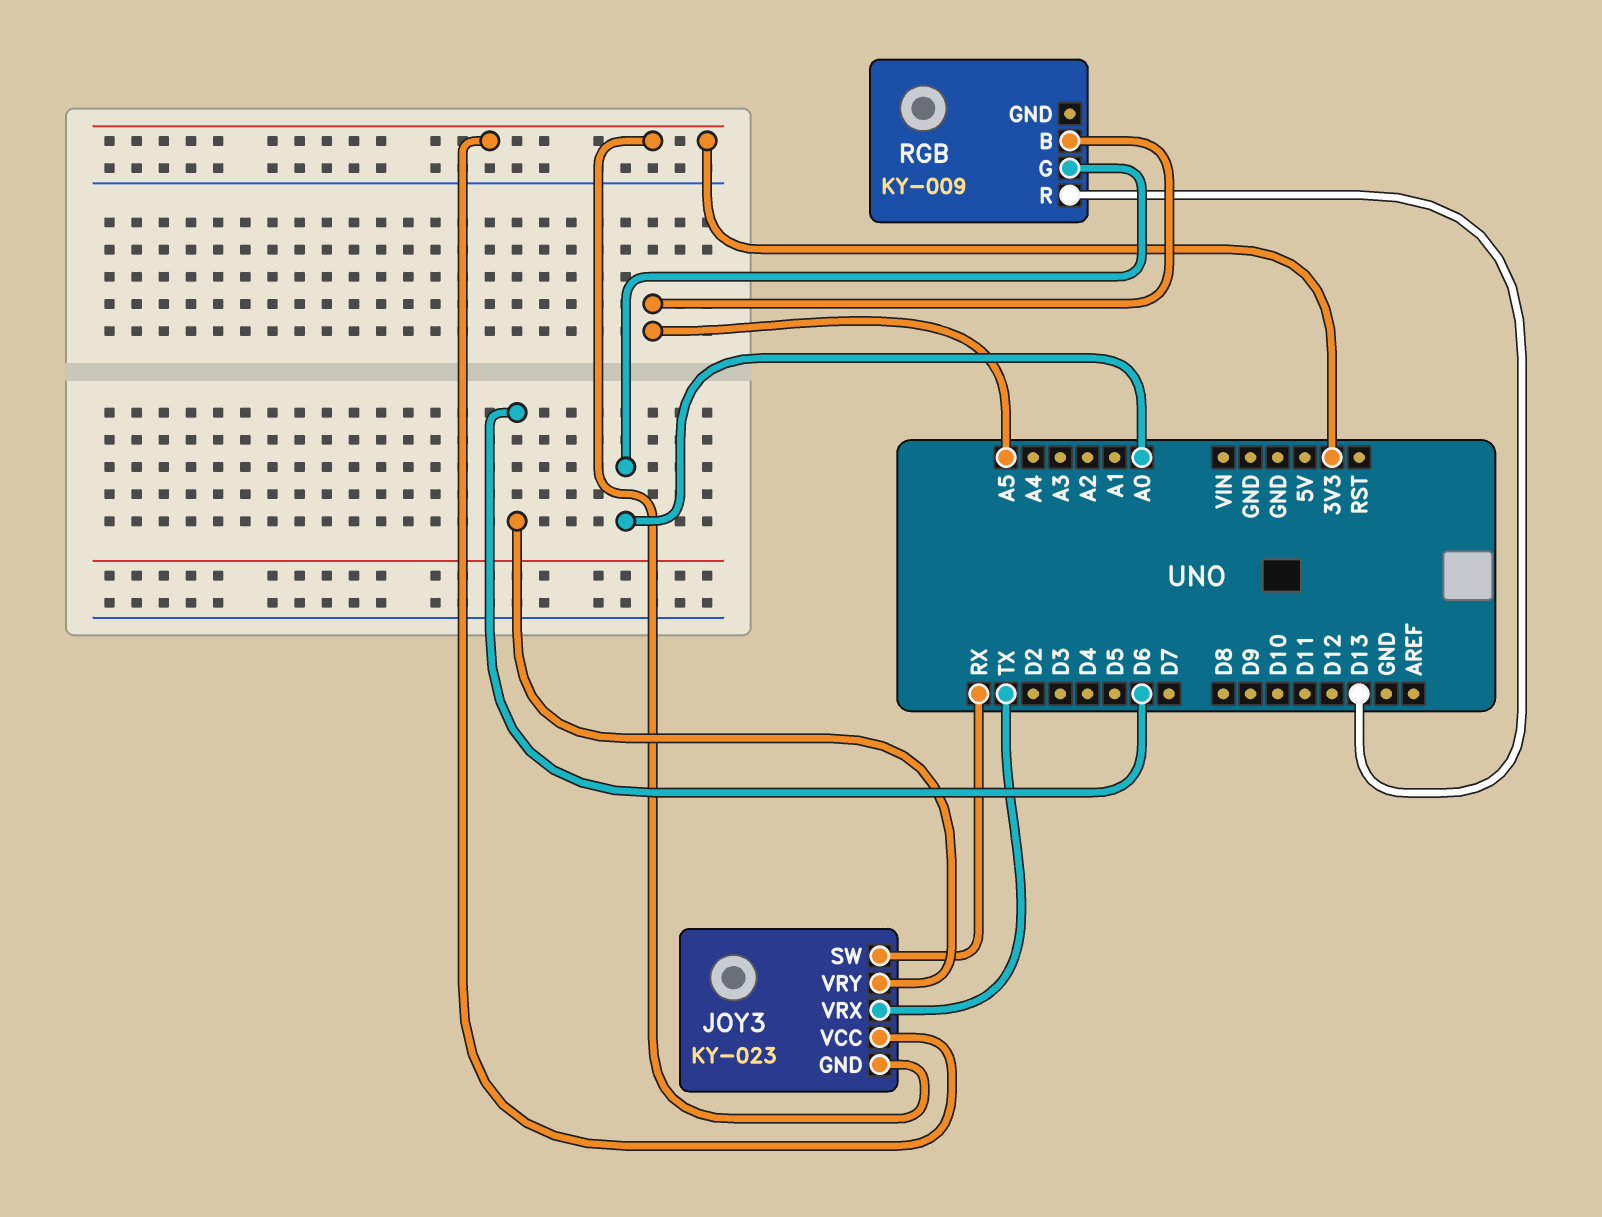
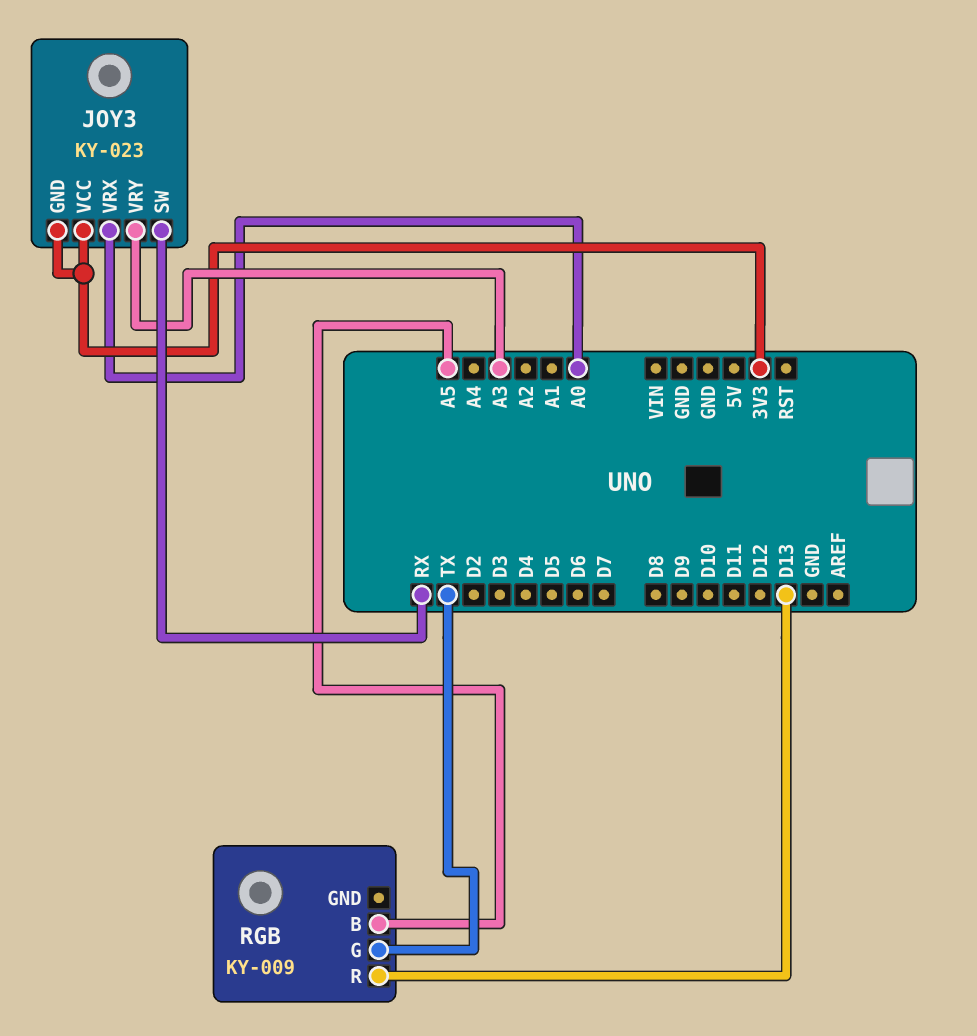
JOY3 pin VRX: TX -> A0
JOY3 pin VRY: D6 -> A3
RGB pin G: A0 -> TX

